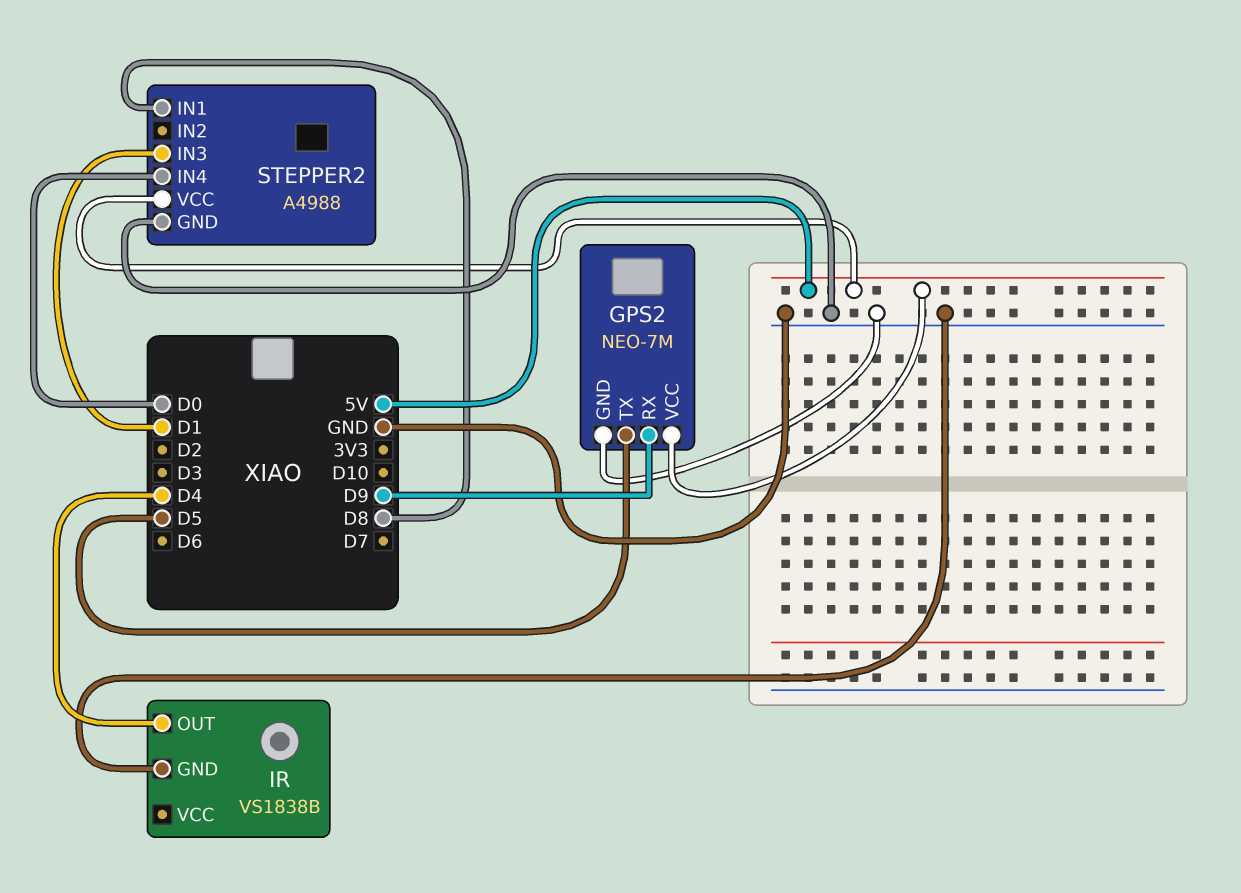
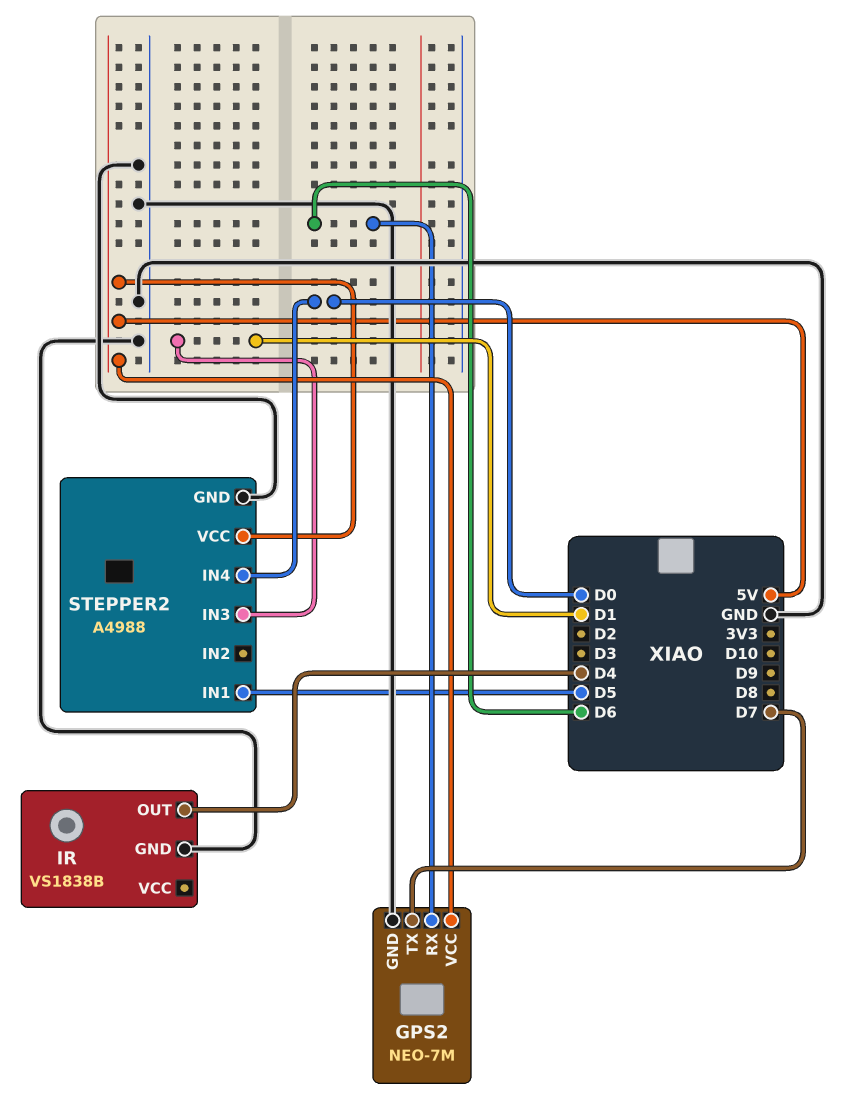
GPS2 pin RX: D9 -> D6
GPS2 pin TX: D5 -> D7
STEPPER2 pin IN1: D8 -> D5

